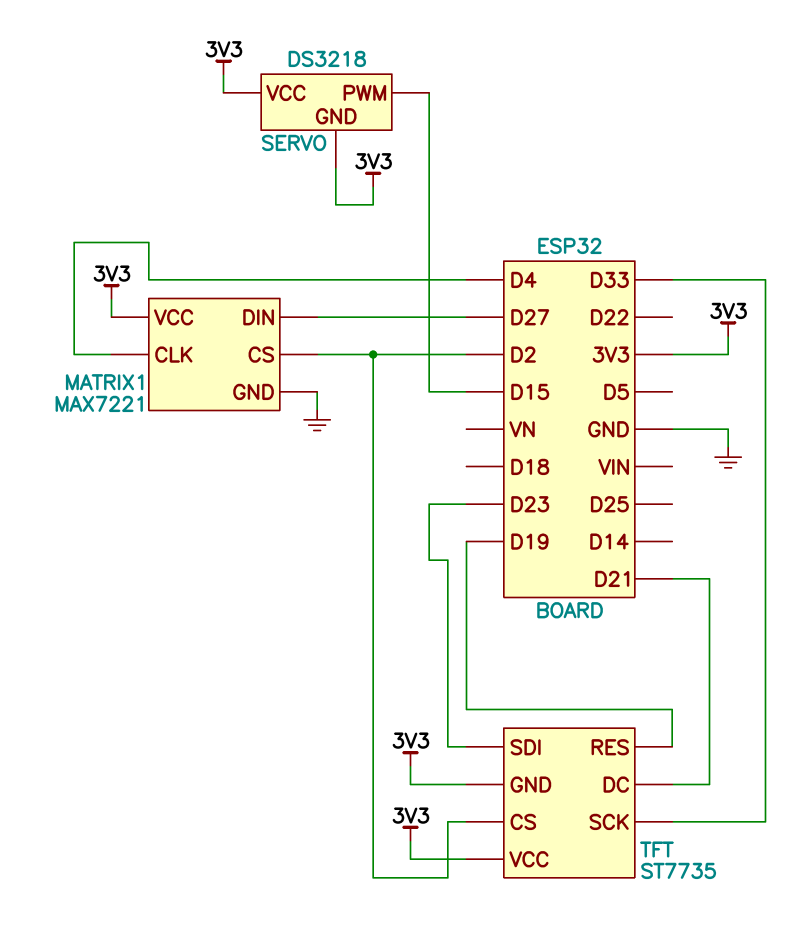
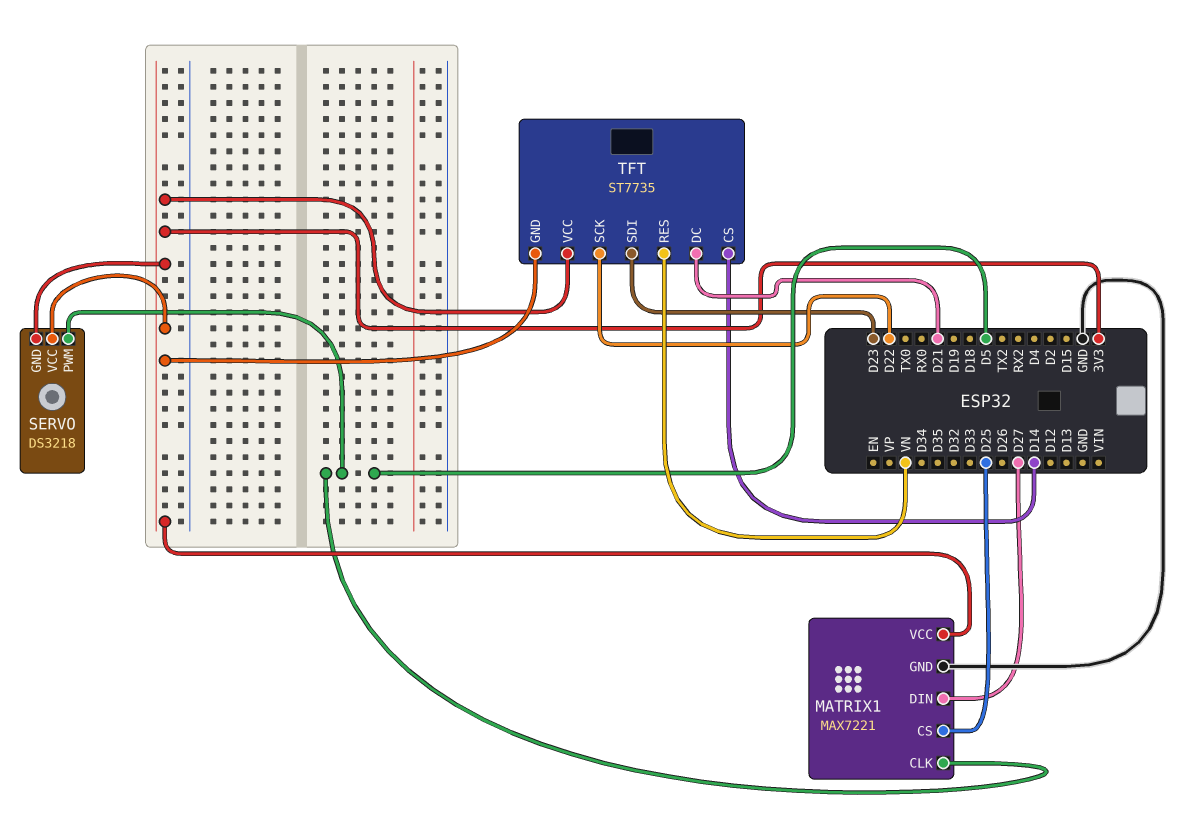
MATRIX1 pin CLK: D4 -> D5
MATRIX1 pin CS: D2 -> D25
SERVO pin PWM: D15 -> D5
TFT pin CS: D2 -> D14
TFT pin RES: D19 -> VN
TFT pin SCK: D33 -> D22

